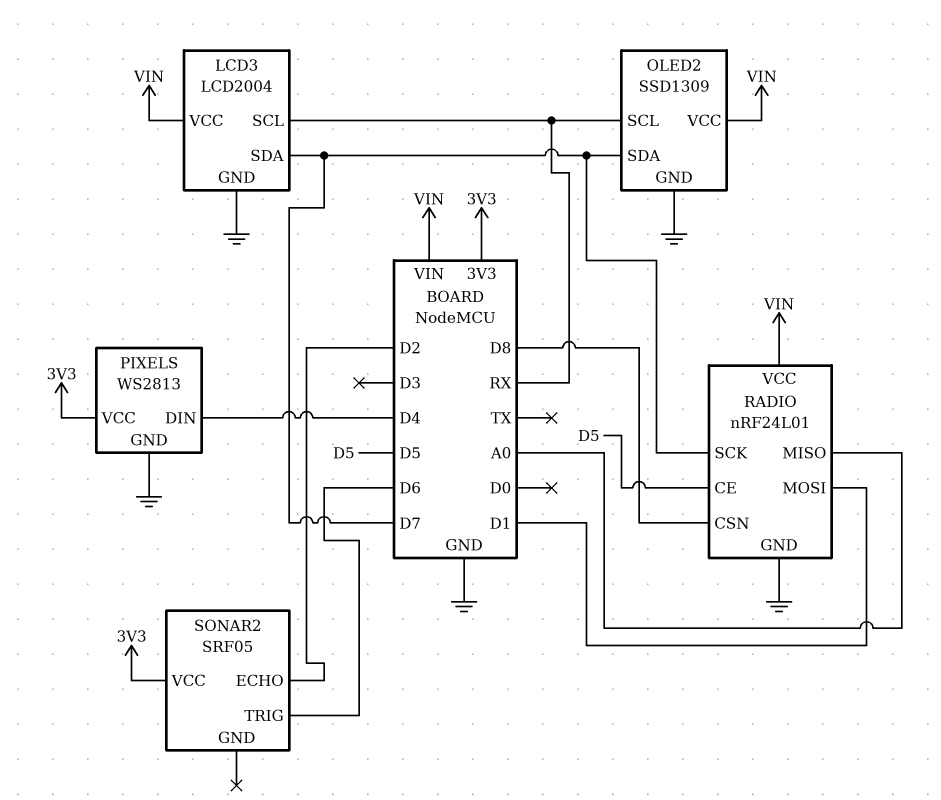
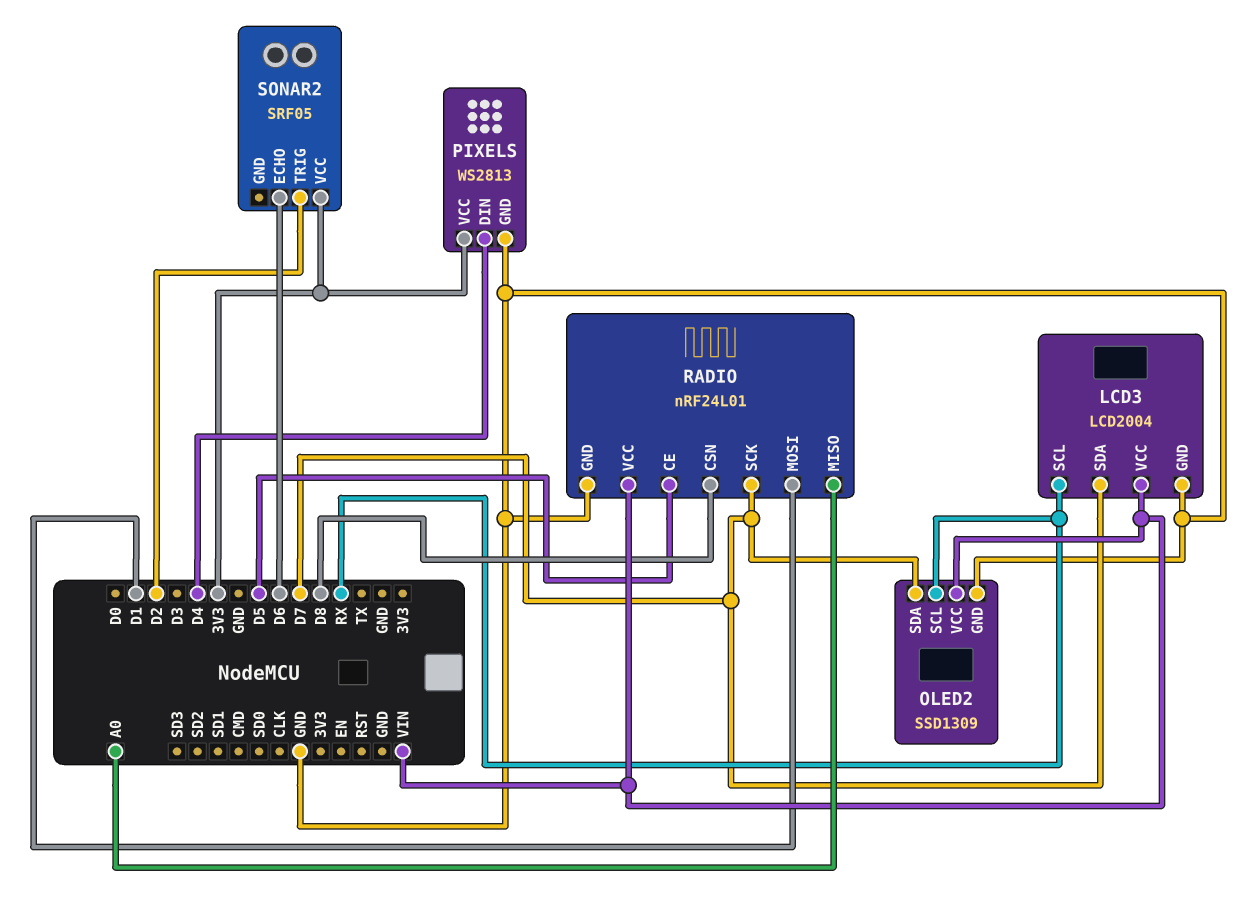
SONAR2 pin ECHO: D2 -> D6
SONAR2 pin TRIG: D6 -> D2

